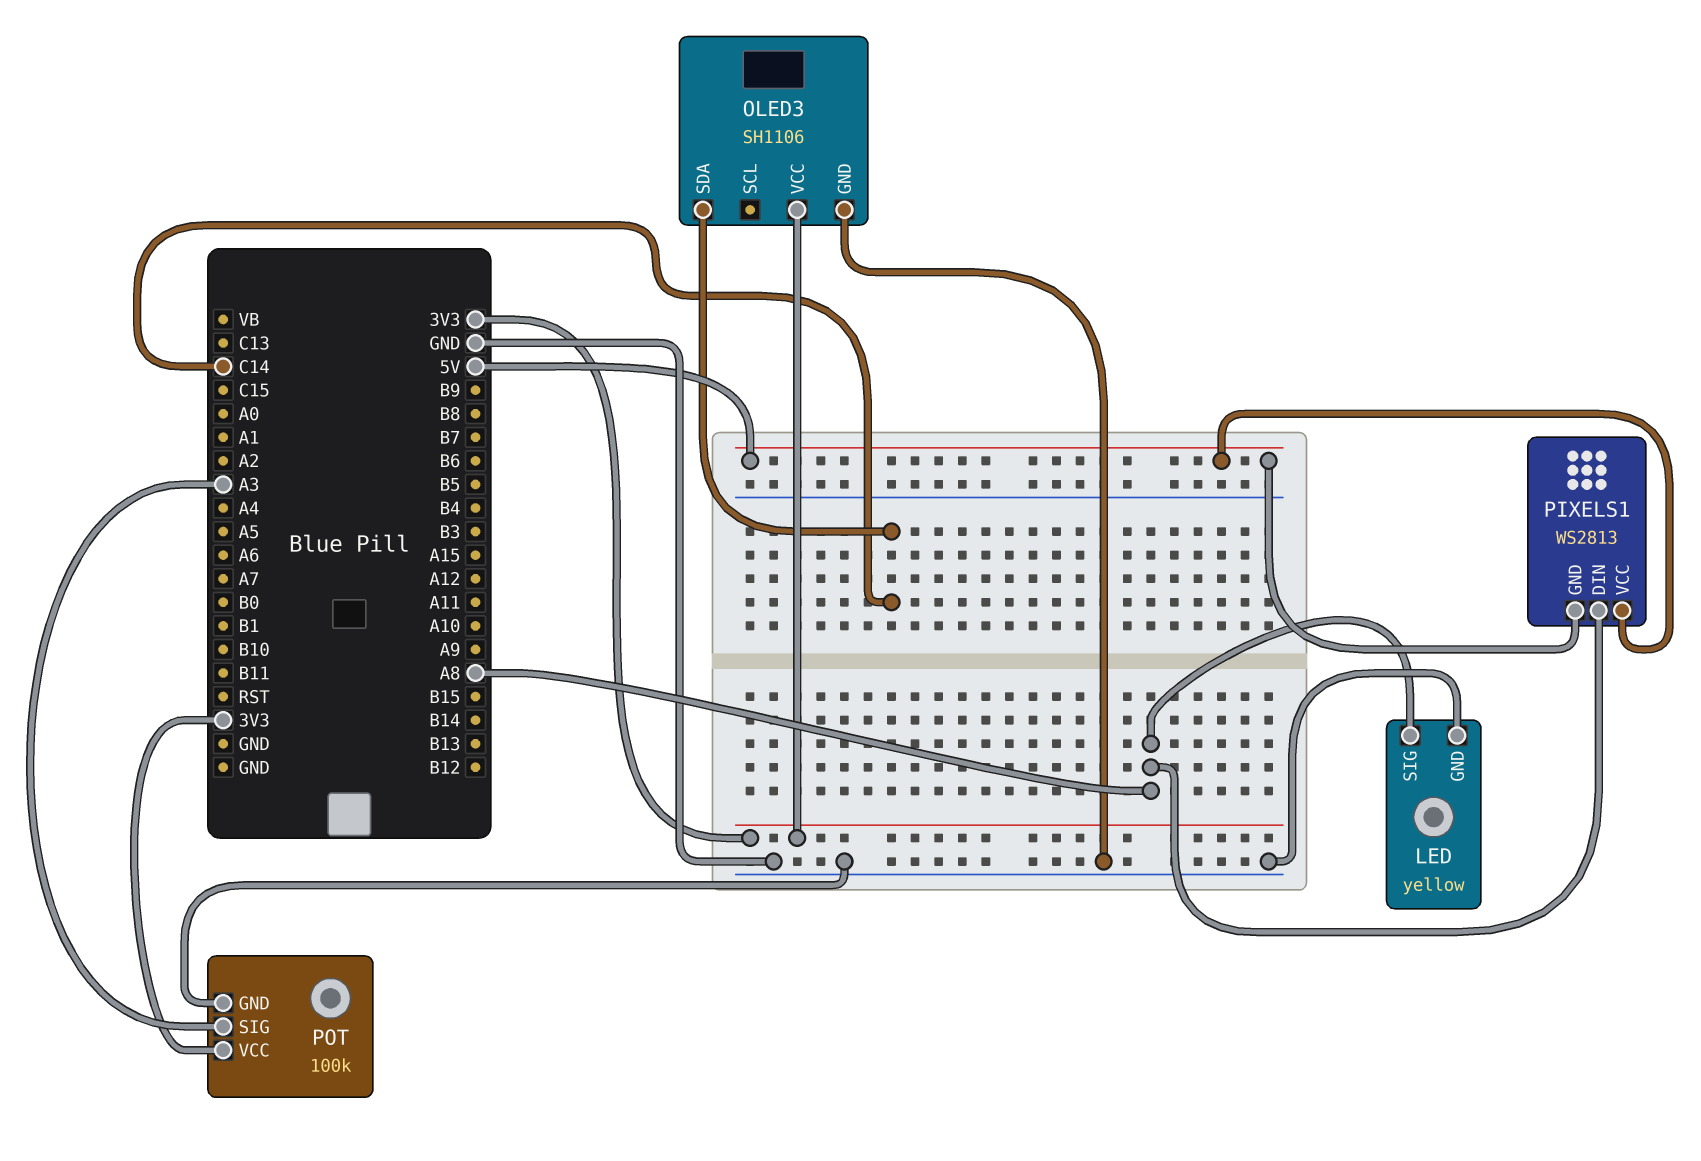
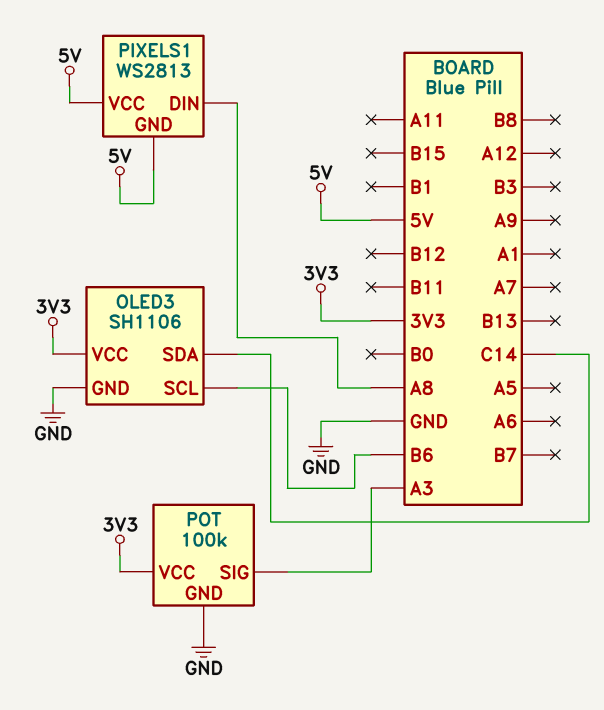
LED: yellow -> none
LED pin GND: GND -> none
LED pin SIG: A8 -> none
OLED3 pin SCL: none -> B6

